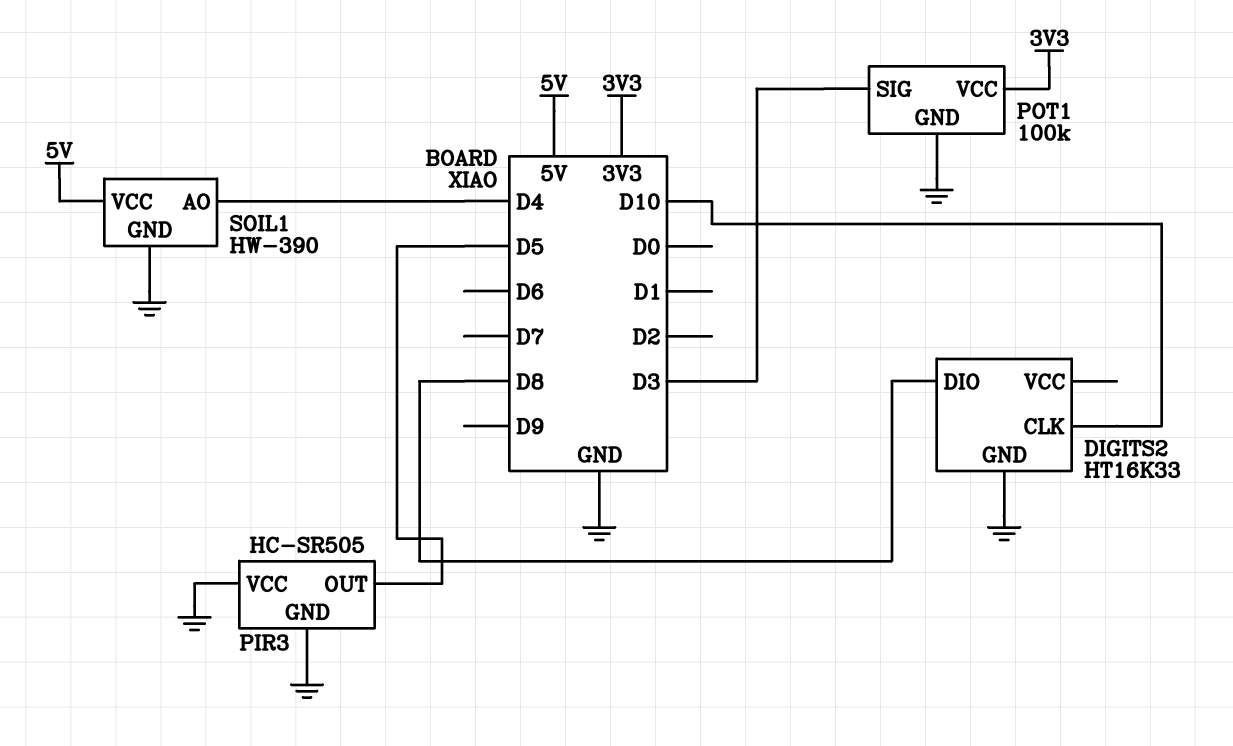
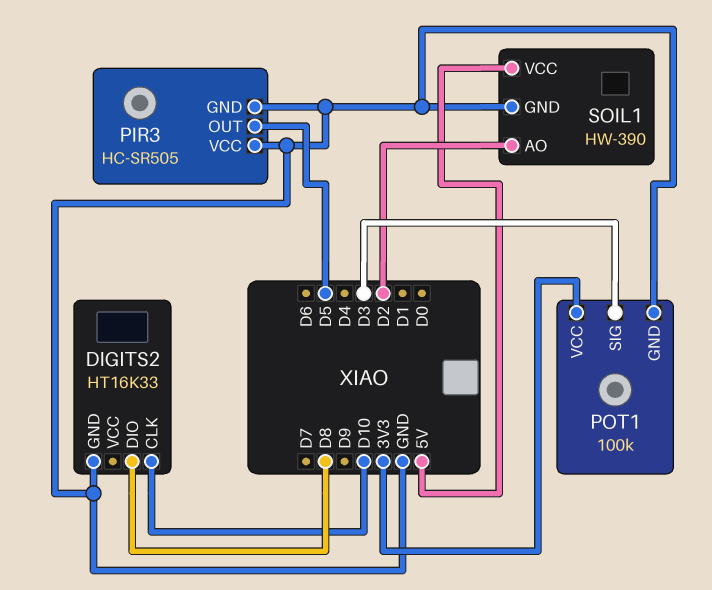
SOIL1 pin AO: D4 -> D2

